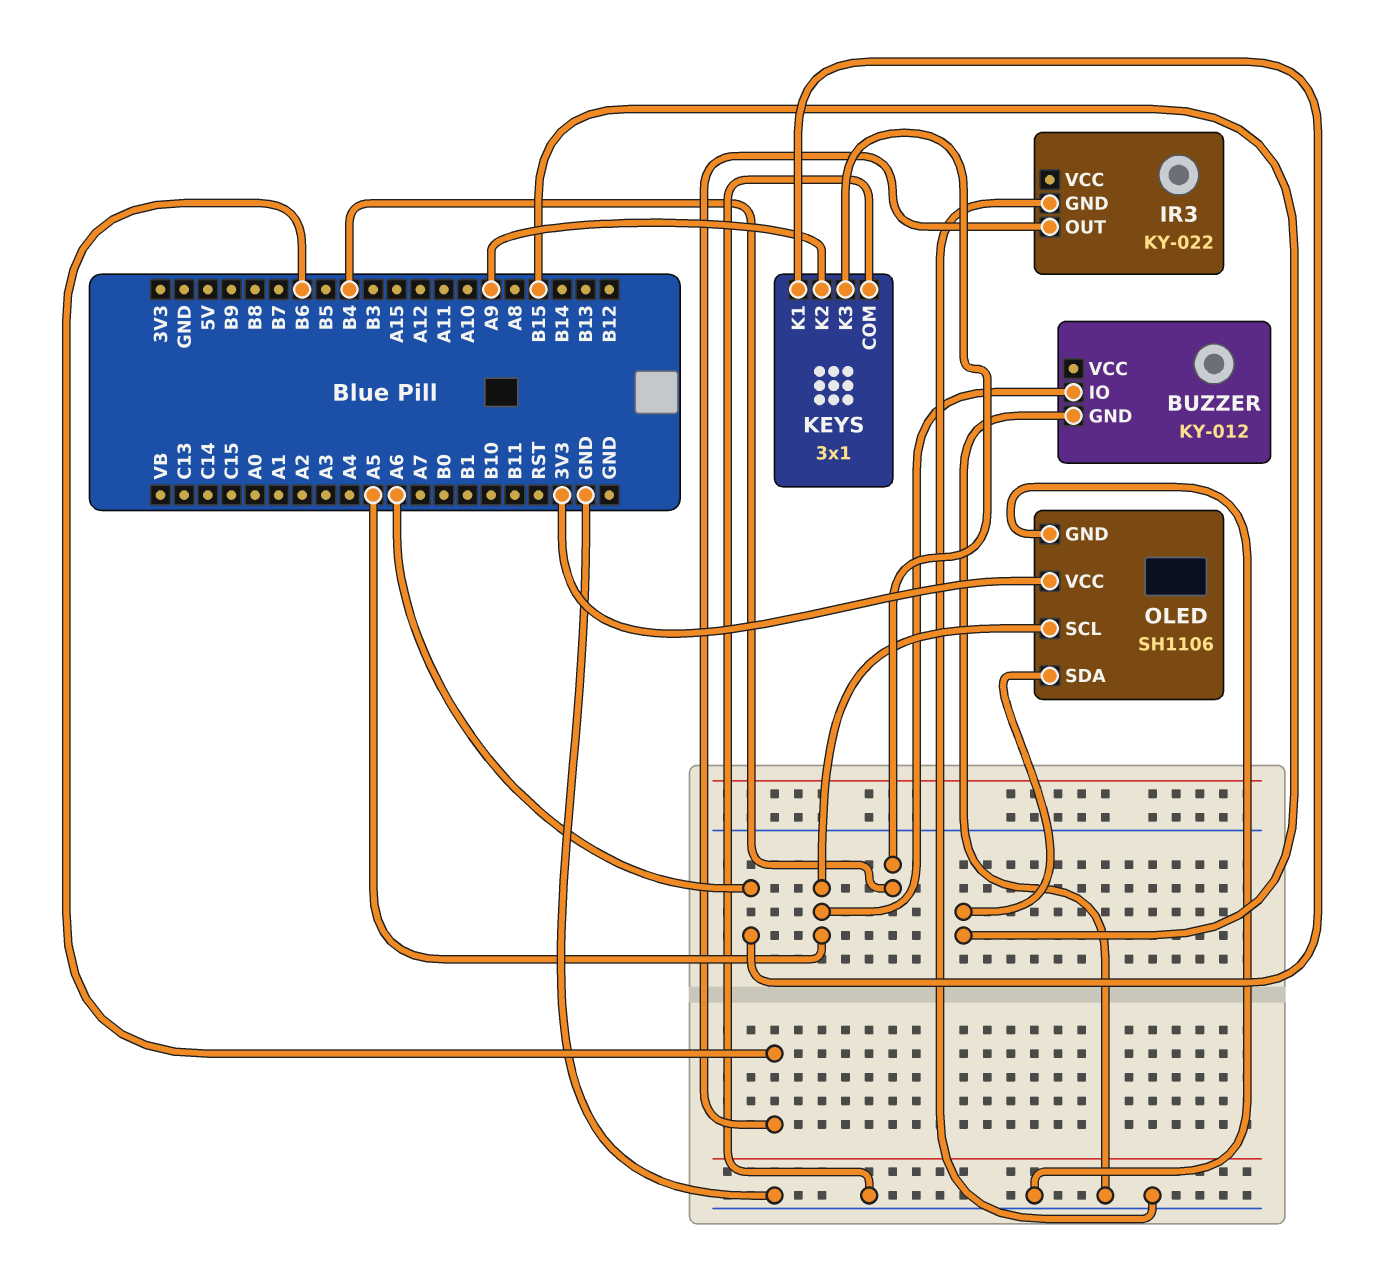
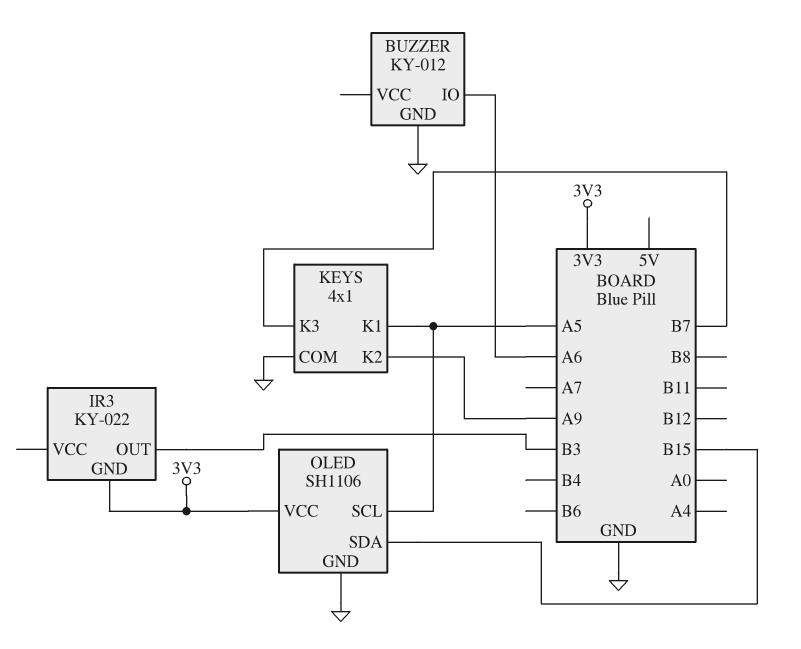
BUZZER pin IO: A5 -> A6
IR3 pin GND: GND -> 3V3
IR3 pin OUT: B6 -> B3
KEYS: 3x1 -> 4x1
KEYS pin K1: A6 -> A5
KEYS pin K3: B4 -> B7

